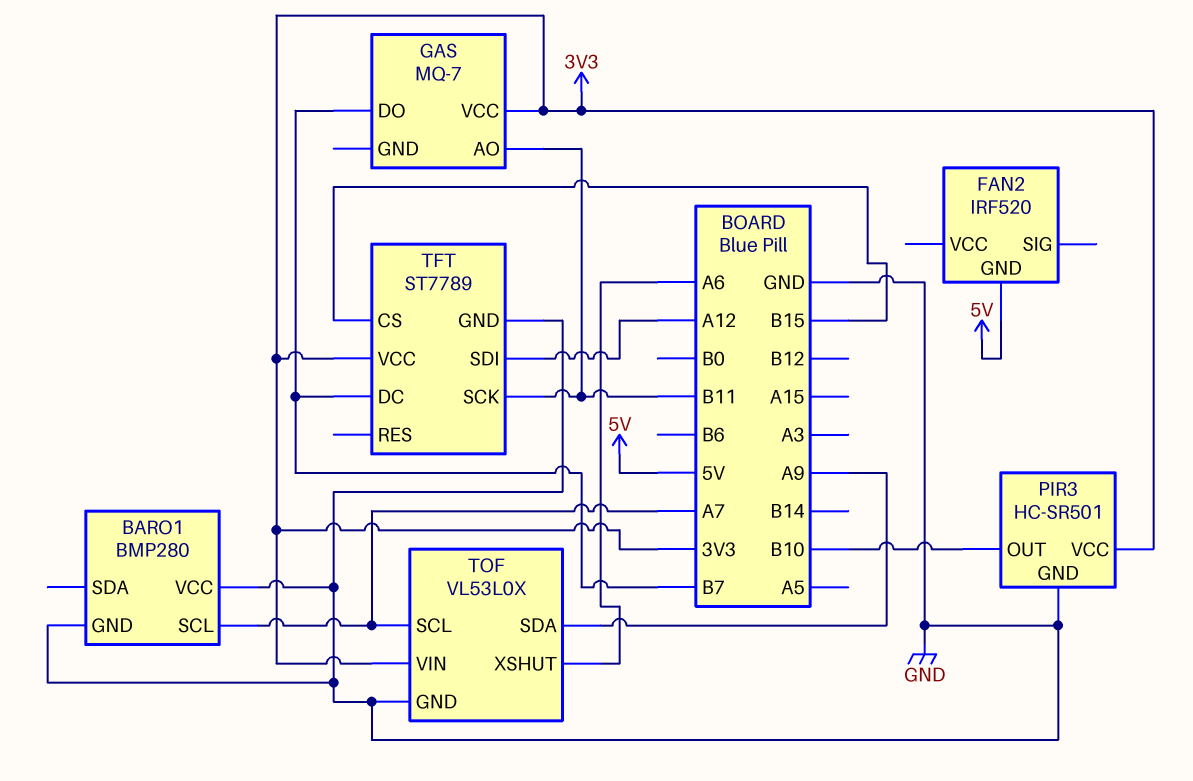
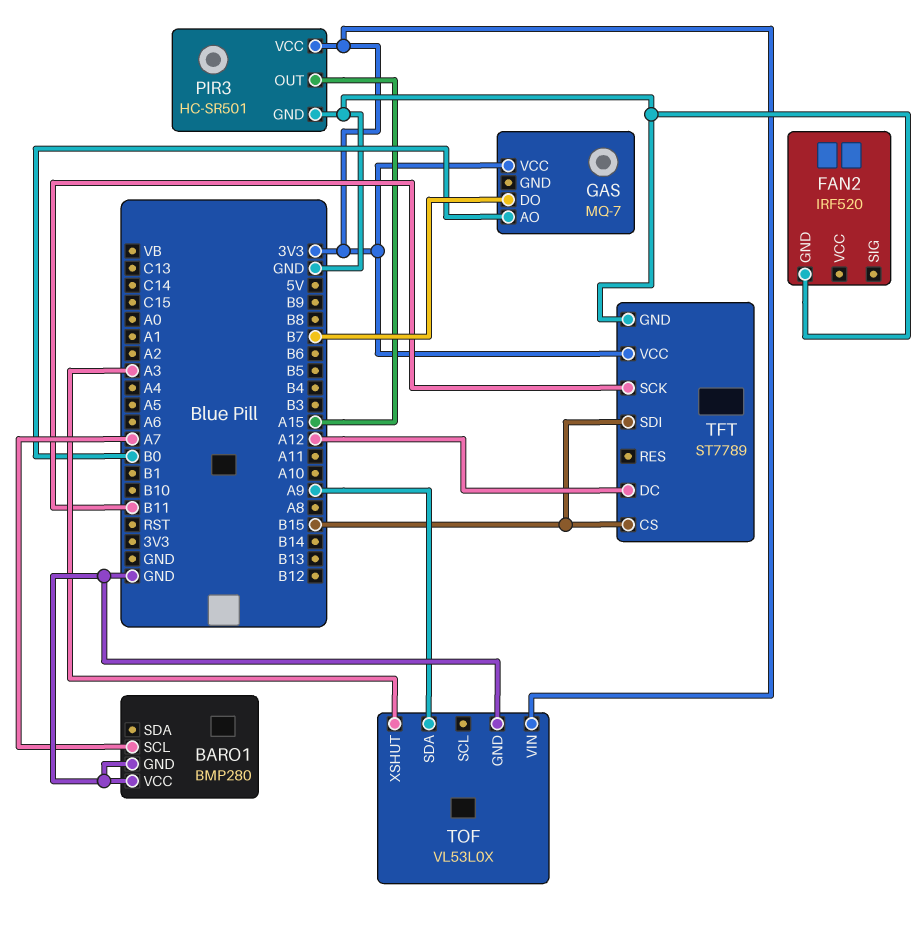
FAN2 pin GND: 5V -> GND
GAS pin AO: B11 -> B0
PIR3 pin OUT: B10 -> A15
TFT pin DC: B7 -> A12
TFT pin SDI: A12 -> B15
TOF pin SCL: A7 -> none
TOF pin XSHUT: A6 -> A3

